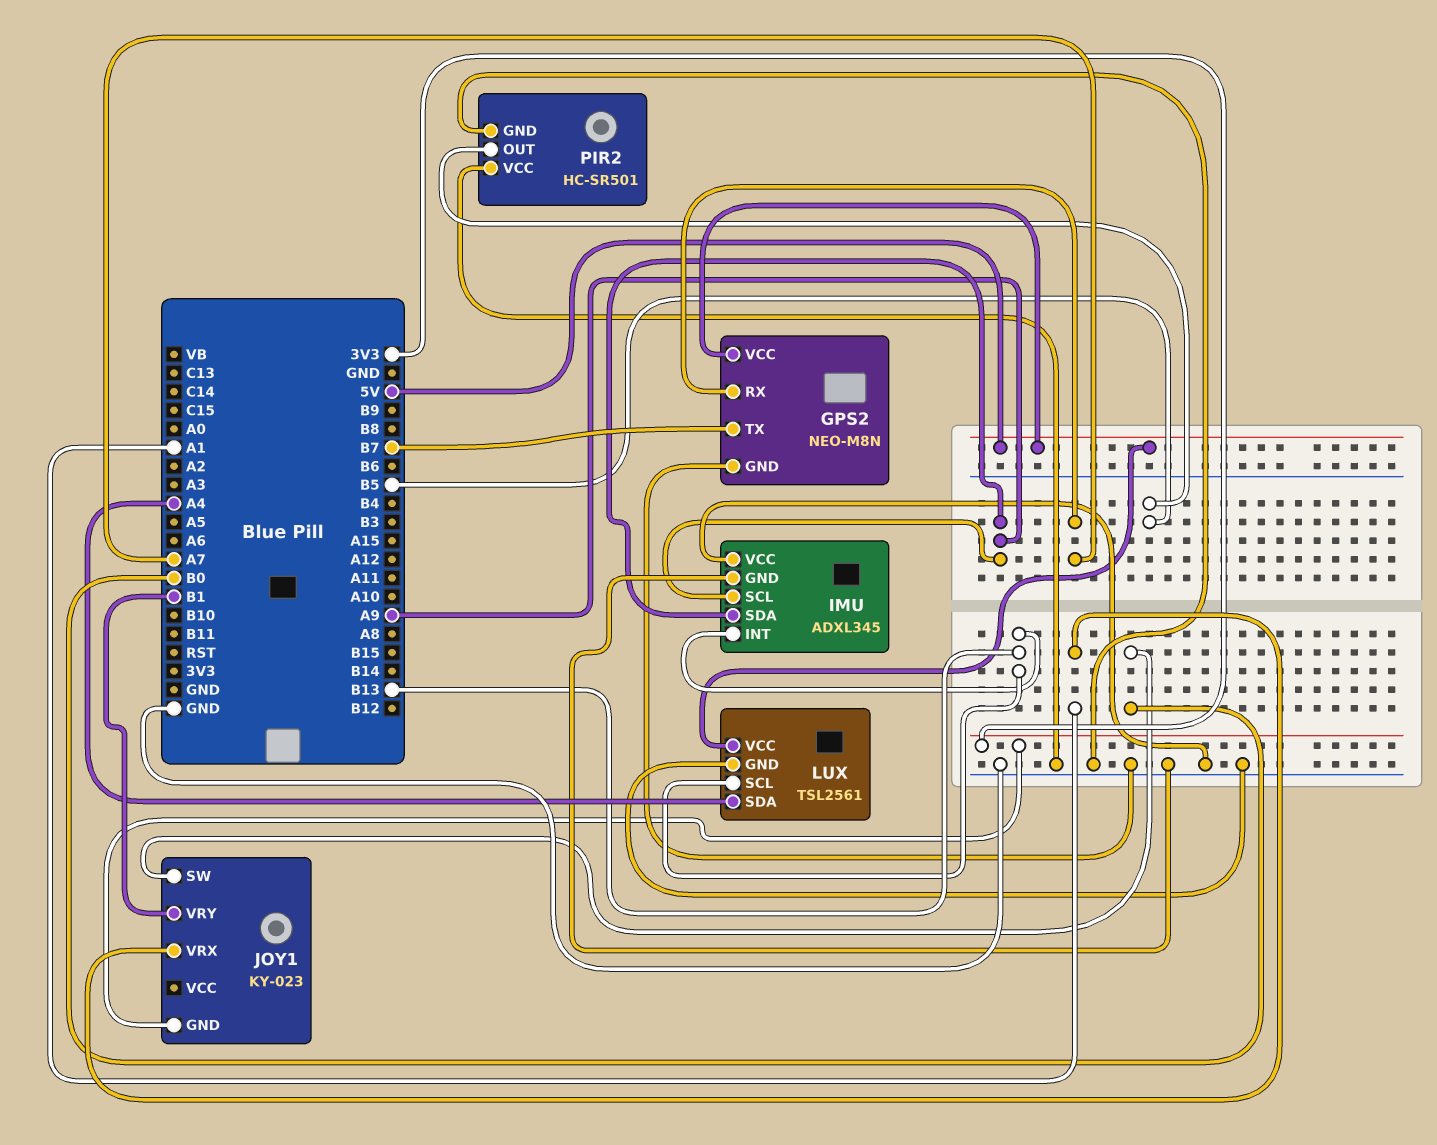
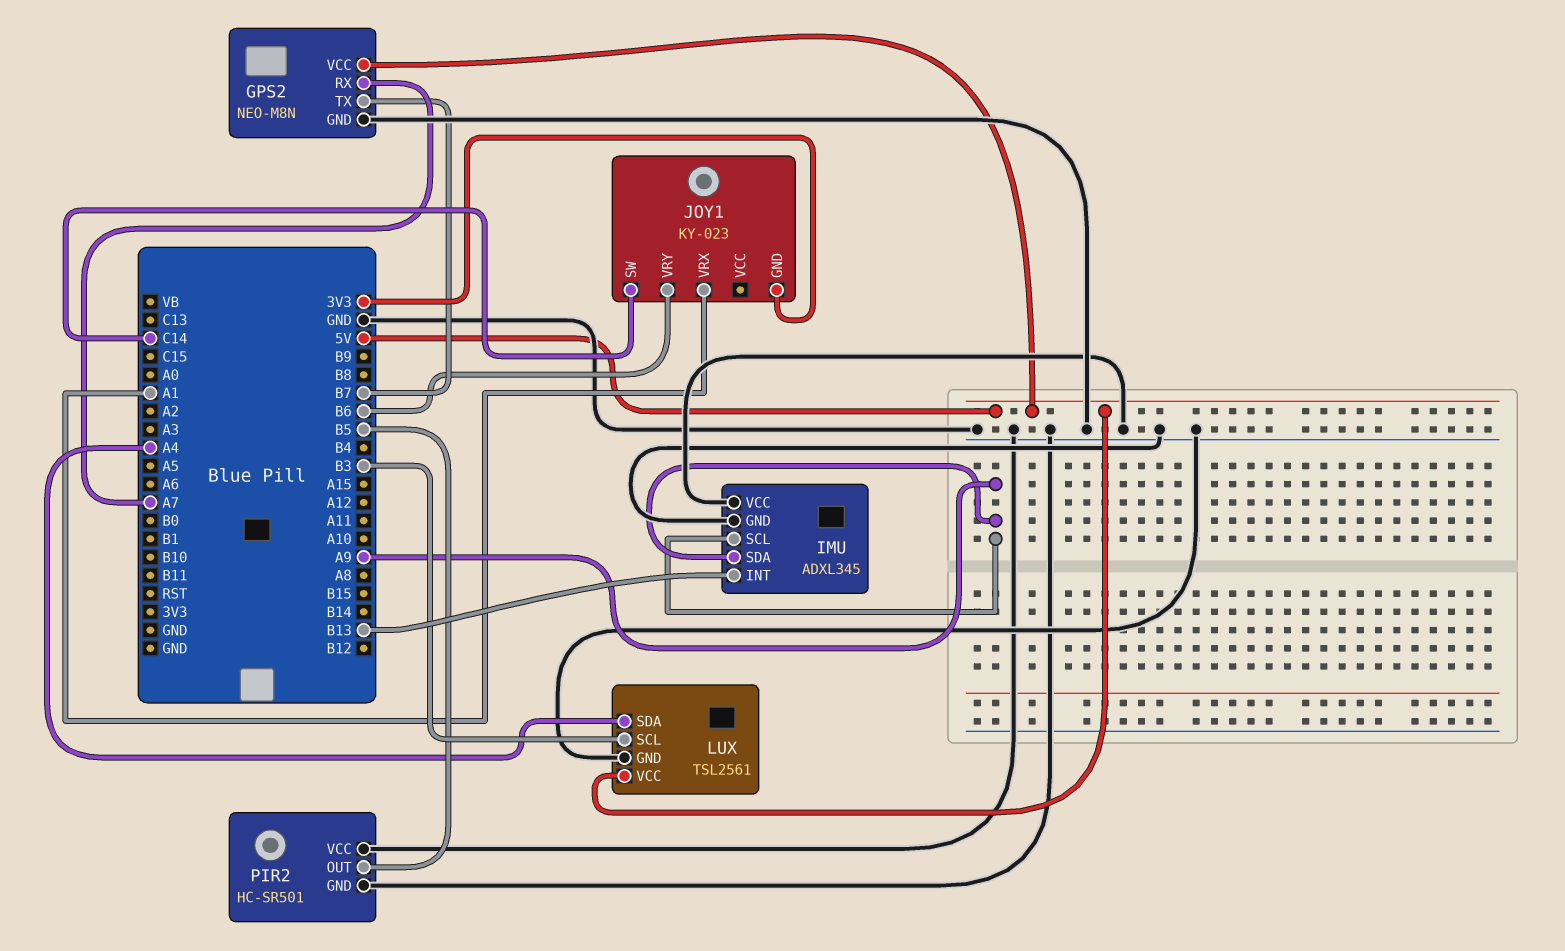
JOY1 pin SW: B0 -> C14
JOY1 pin VRY: B1 -> B6
LUX pin SCL: B13 -> B3

